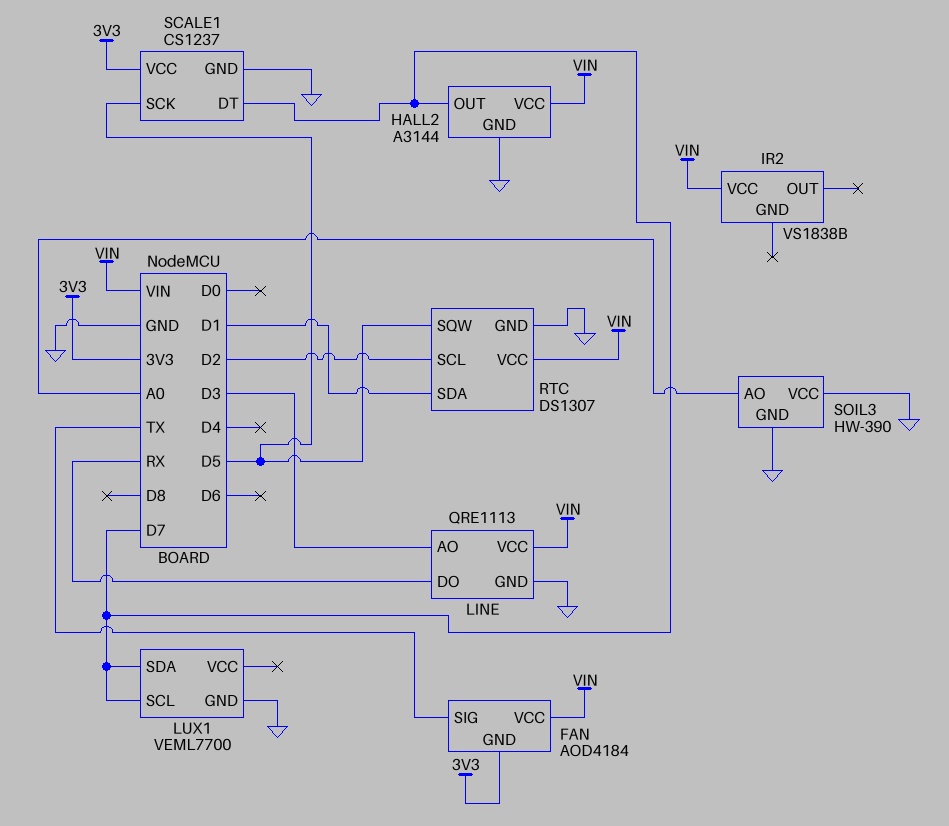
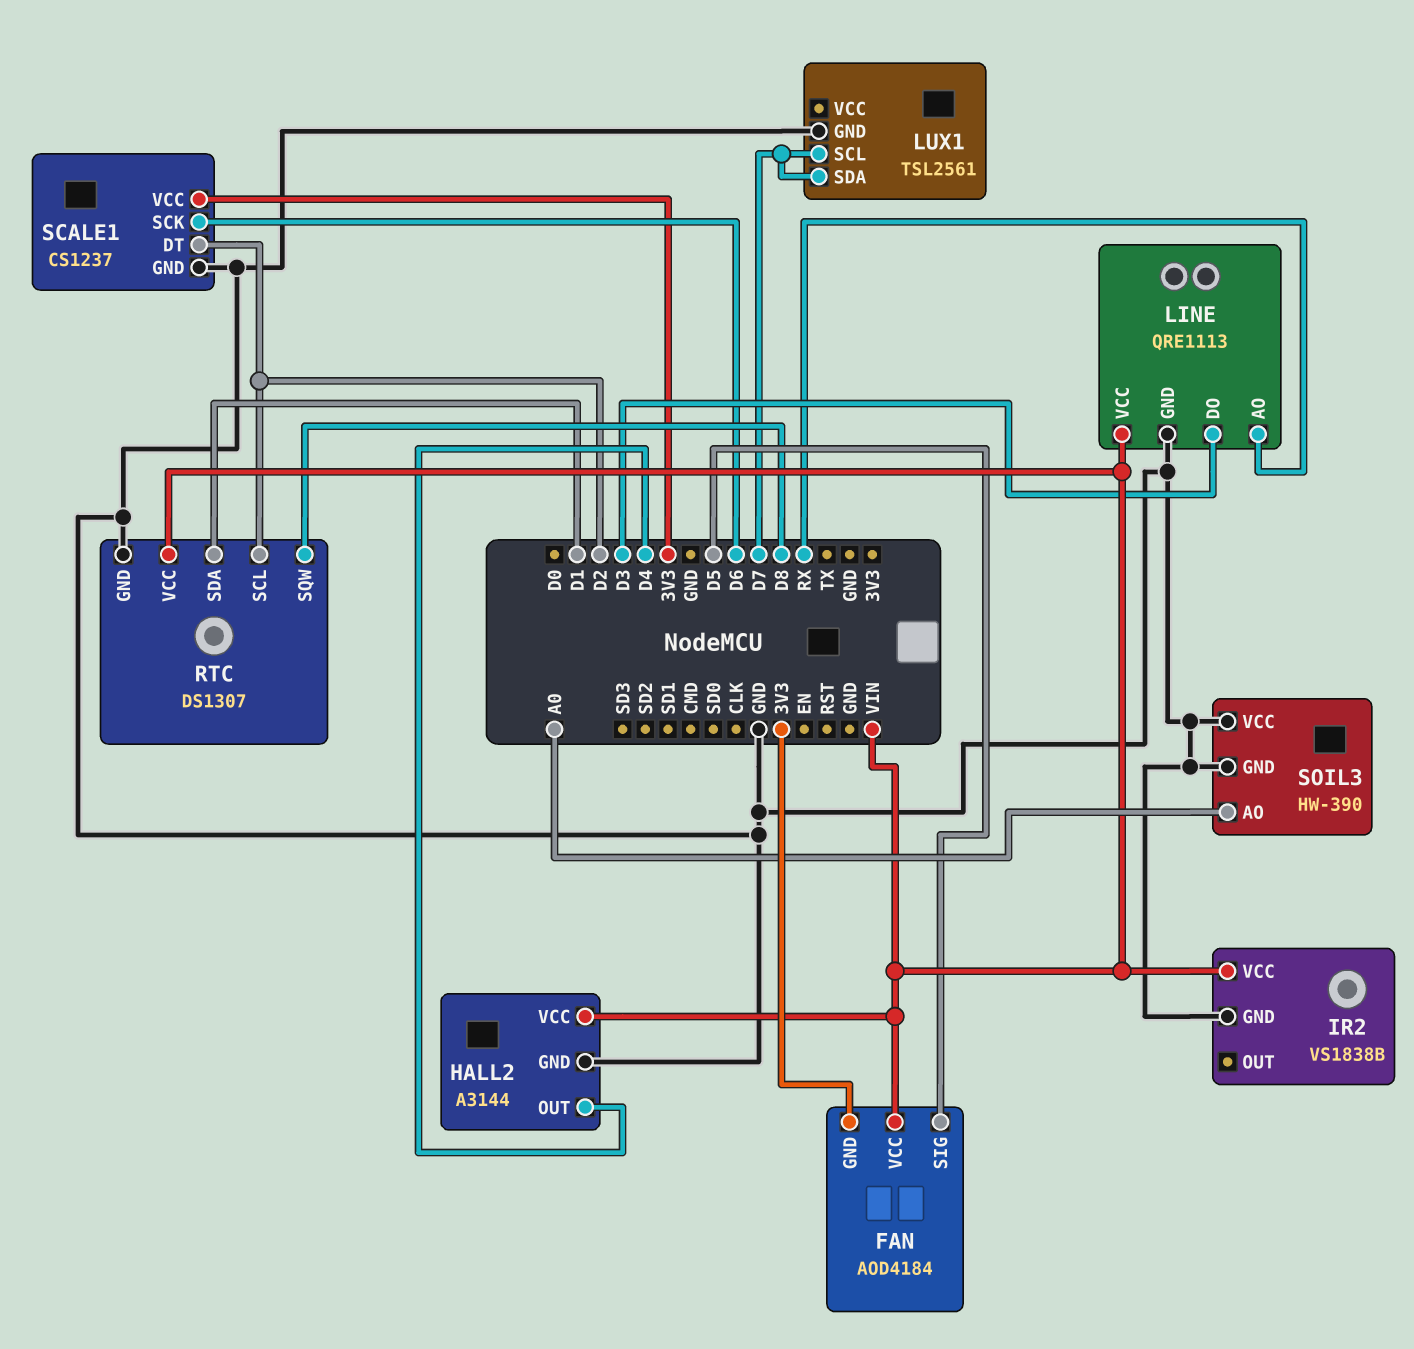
FAN pin SIG: TX -> D5
HALL2 pin OUT: D7 -> D4
IR2 pin GND: none -> GND
LINE pin AO: D3 -> RX
LINE pin DO: RX -> D3
LUX1: VEML7700 -> TSL2561
RTC pin SQW: D5 -> D8
SCALE1 pin DT: D7 -> D2
SCALE1 pin SCK: D5 -> D6

